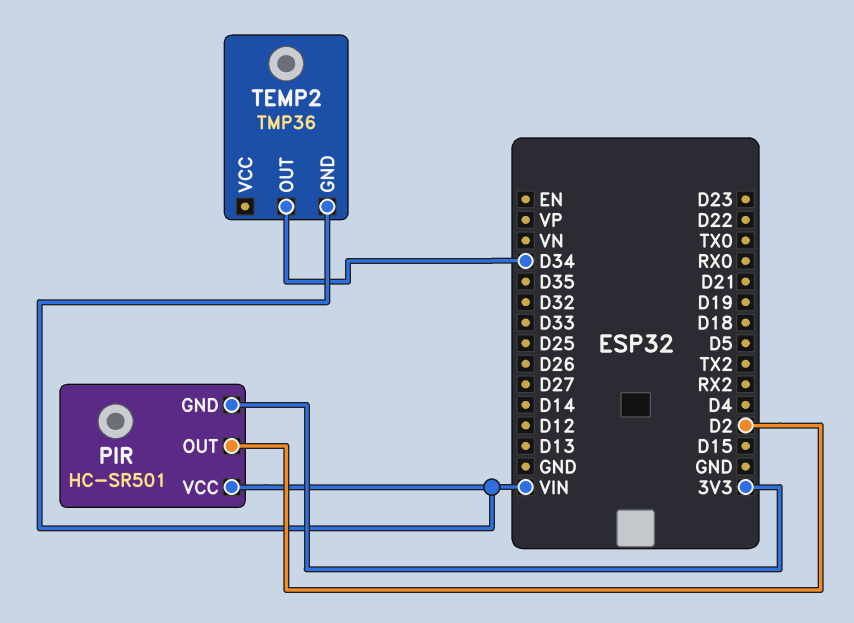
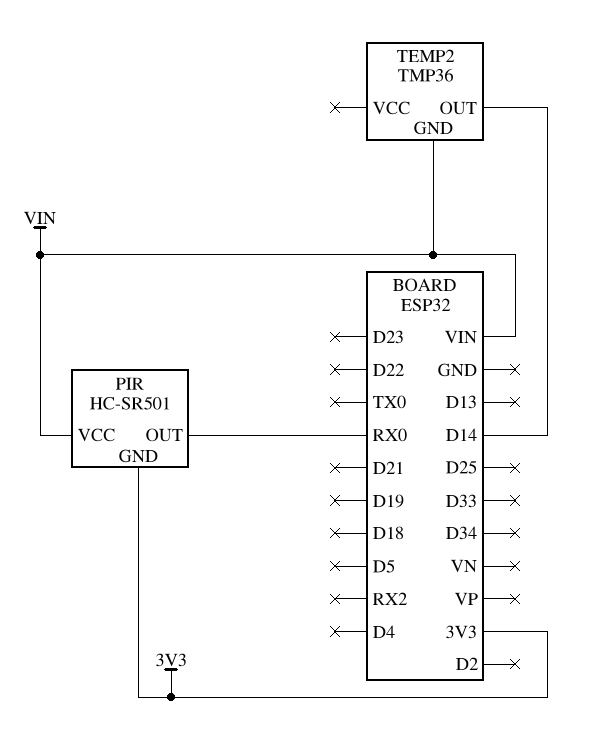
PIR pin OUT: D2 -> RX0
TEMP2 pin OUT: D34 -> D14

